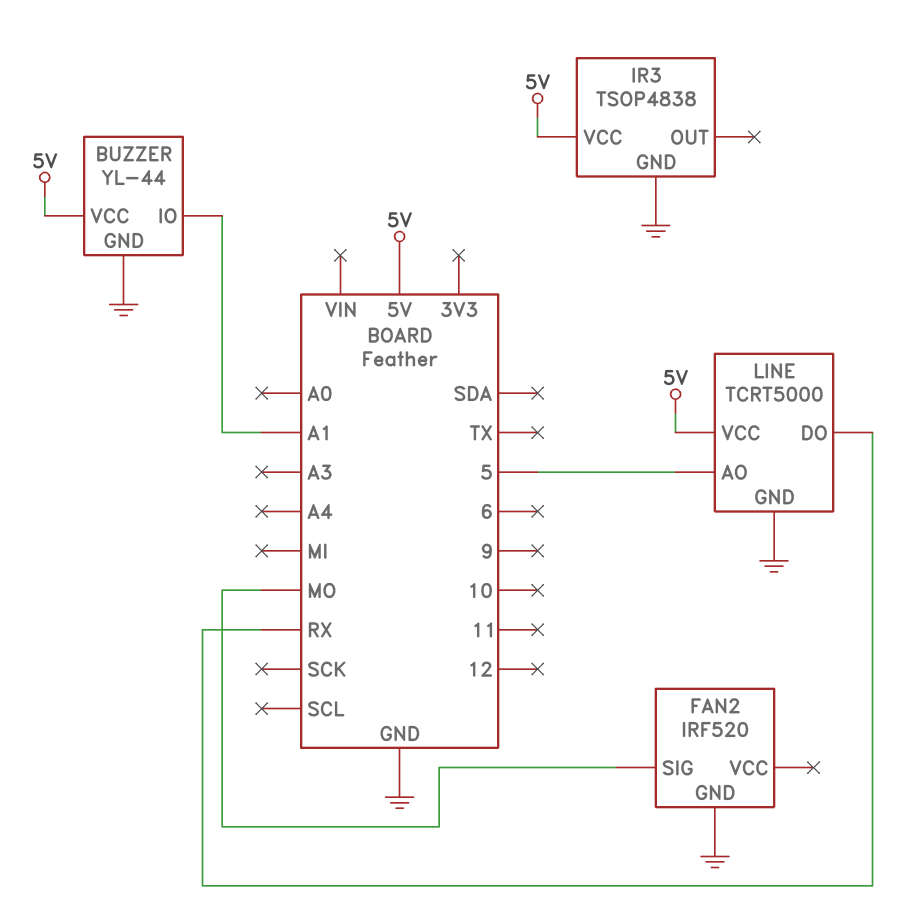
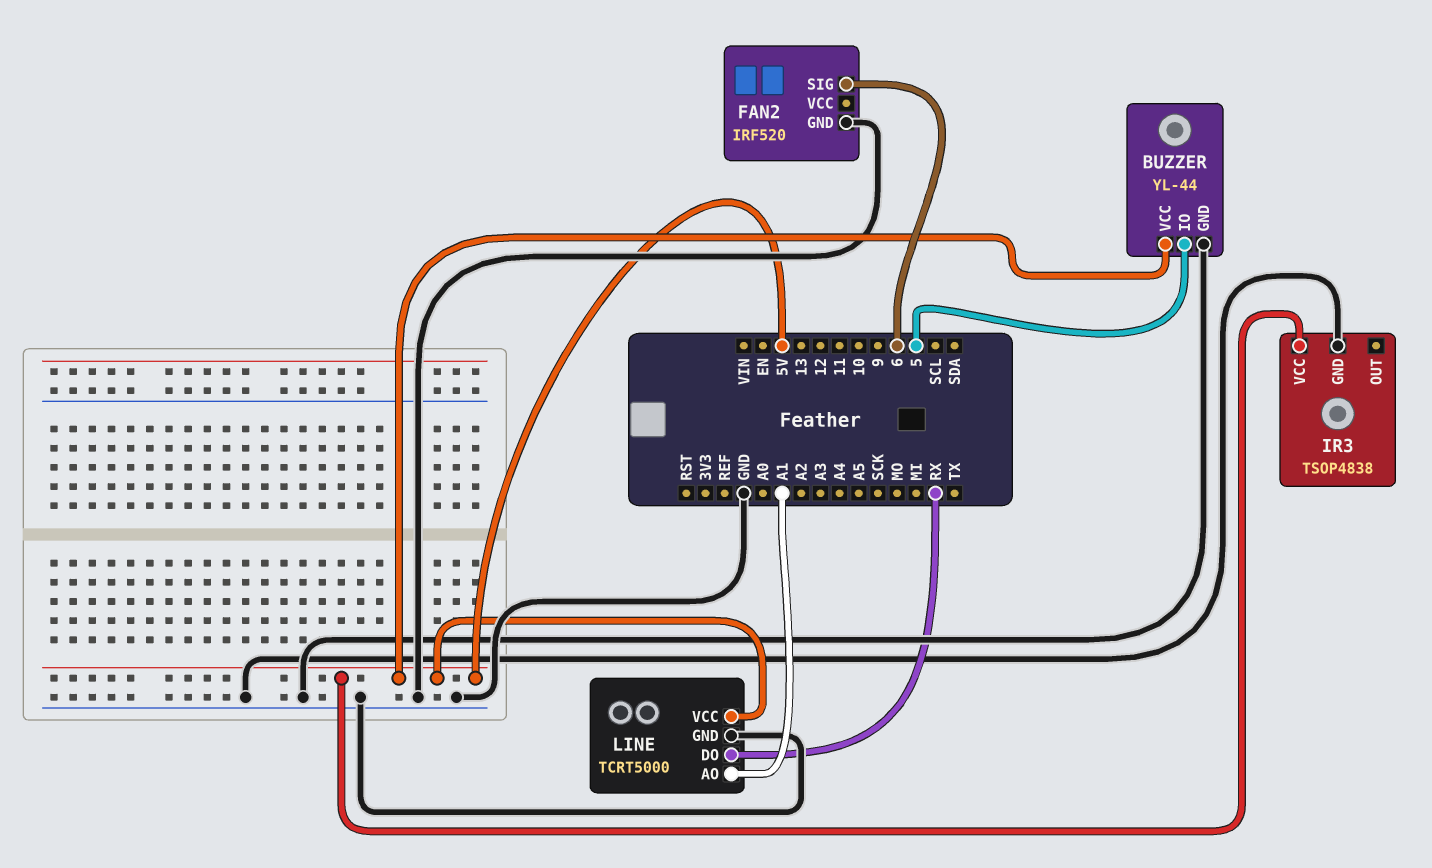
BUZZER pin IO: A1 -> 5
FAN2 pin SIG: MO -> 6
LINE pin AO: 5 -> A1

